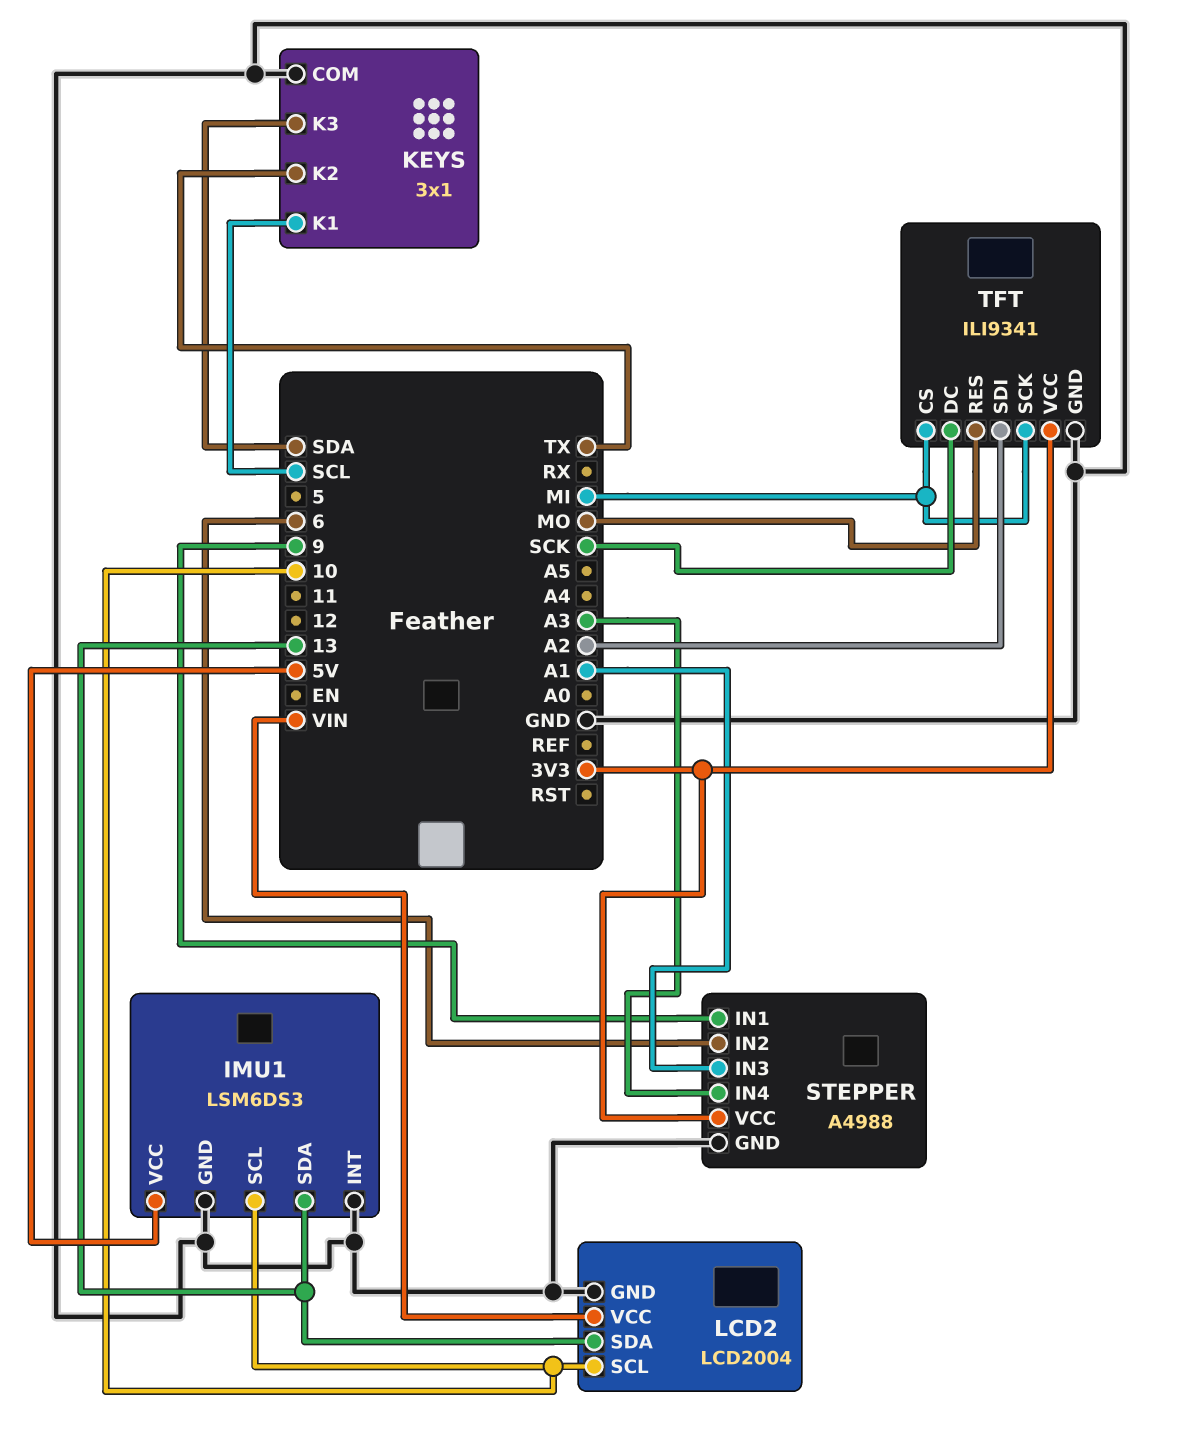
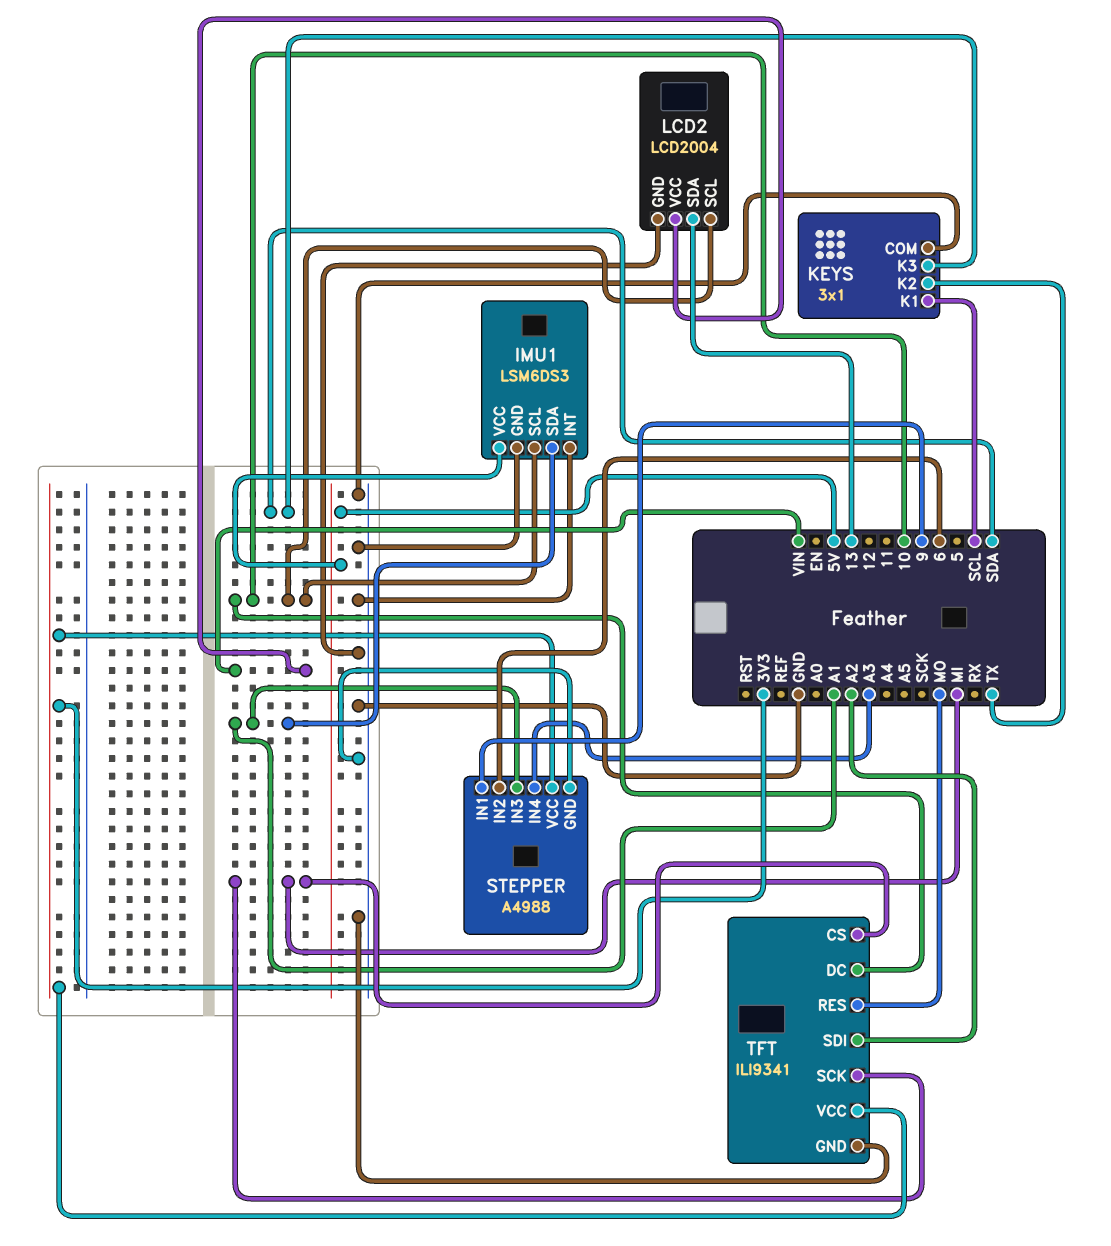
IMU1 pin SDA: 13 -> A1
TFT pin DC: SCK -> 10

